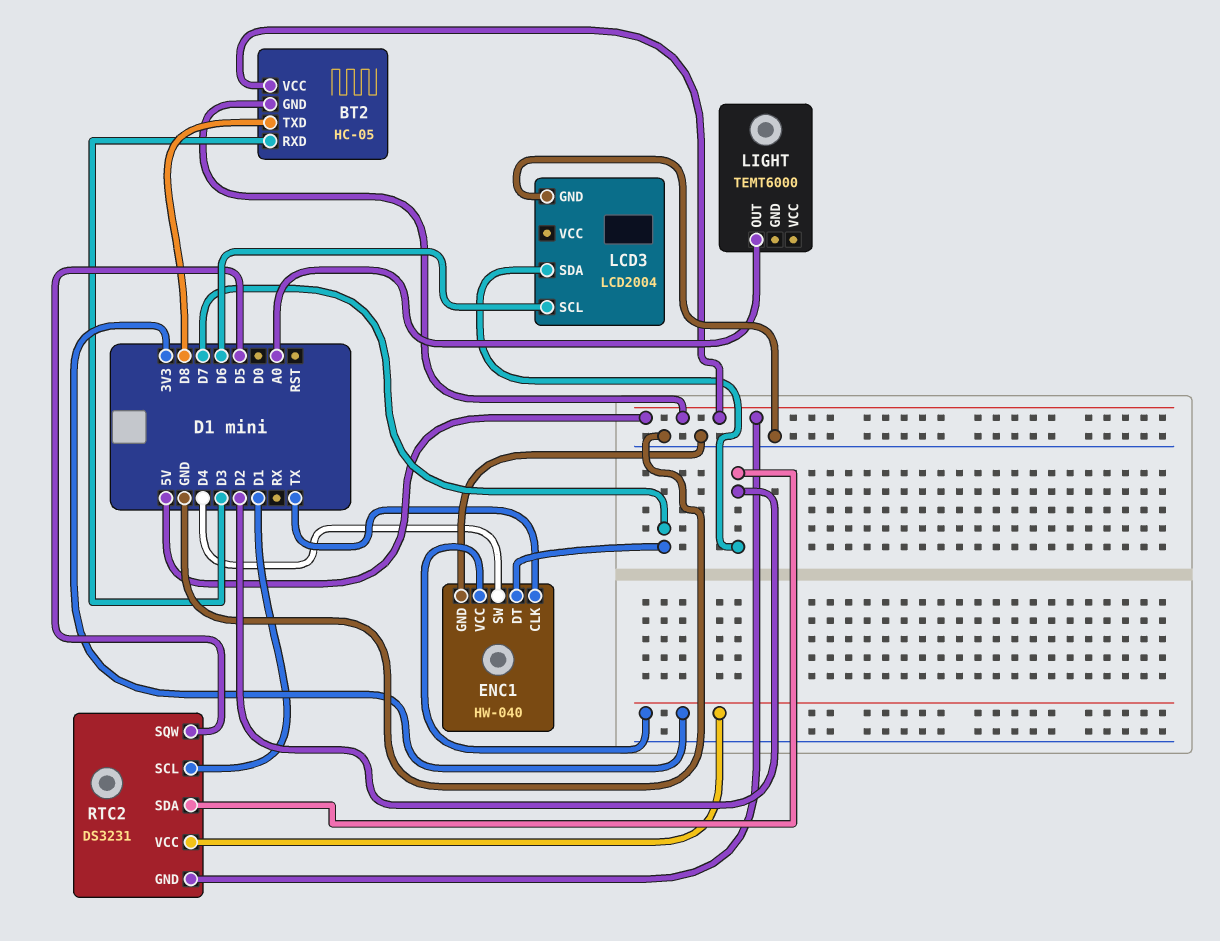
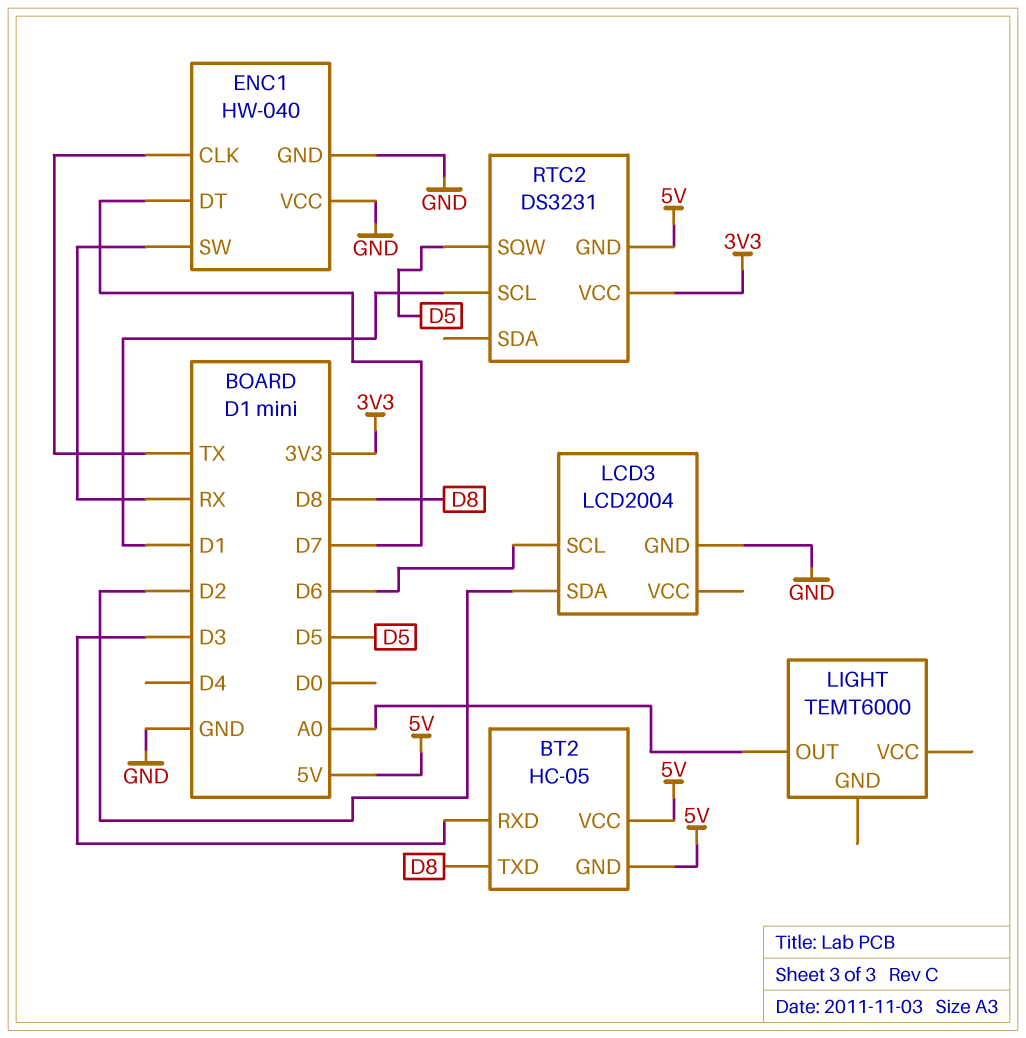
ENC1 pin SW: D4 -> RX
ENC1 pin VCC: 3V3 -> GND
RTC2 pin SDA: D2 -> none

